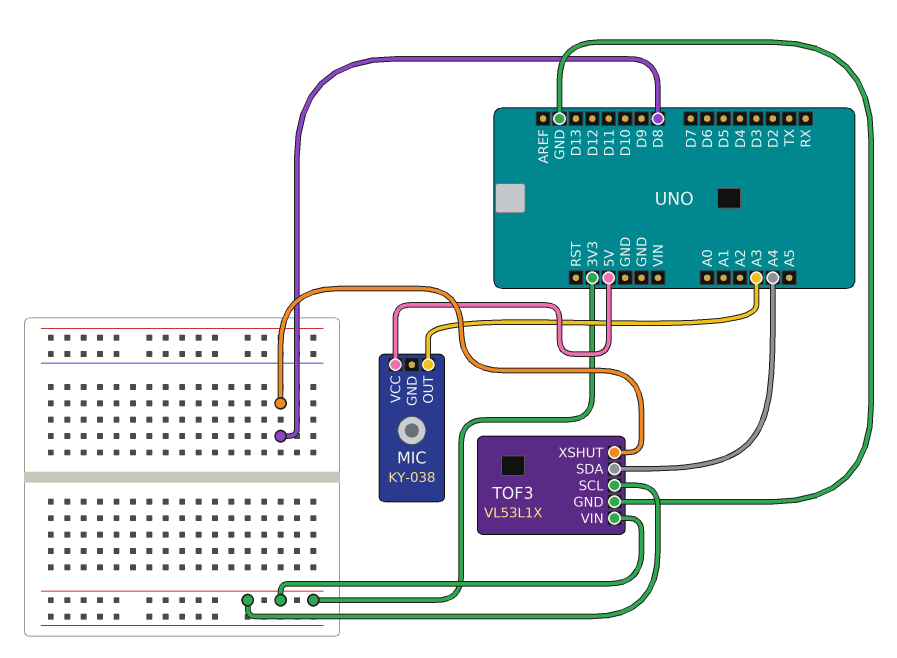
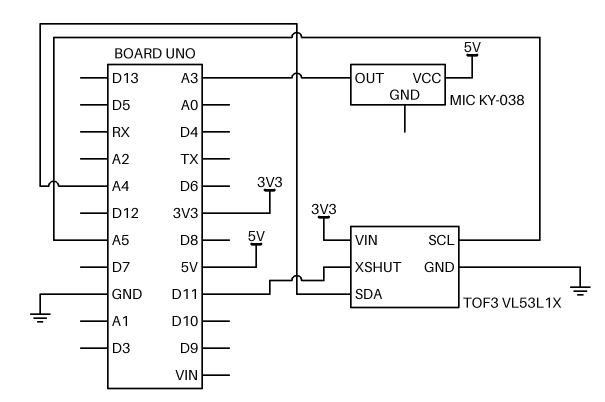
TOF3 pin SCL: 3V3 -> A5
TOF3 pin XSHUT: D8 -> D11

